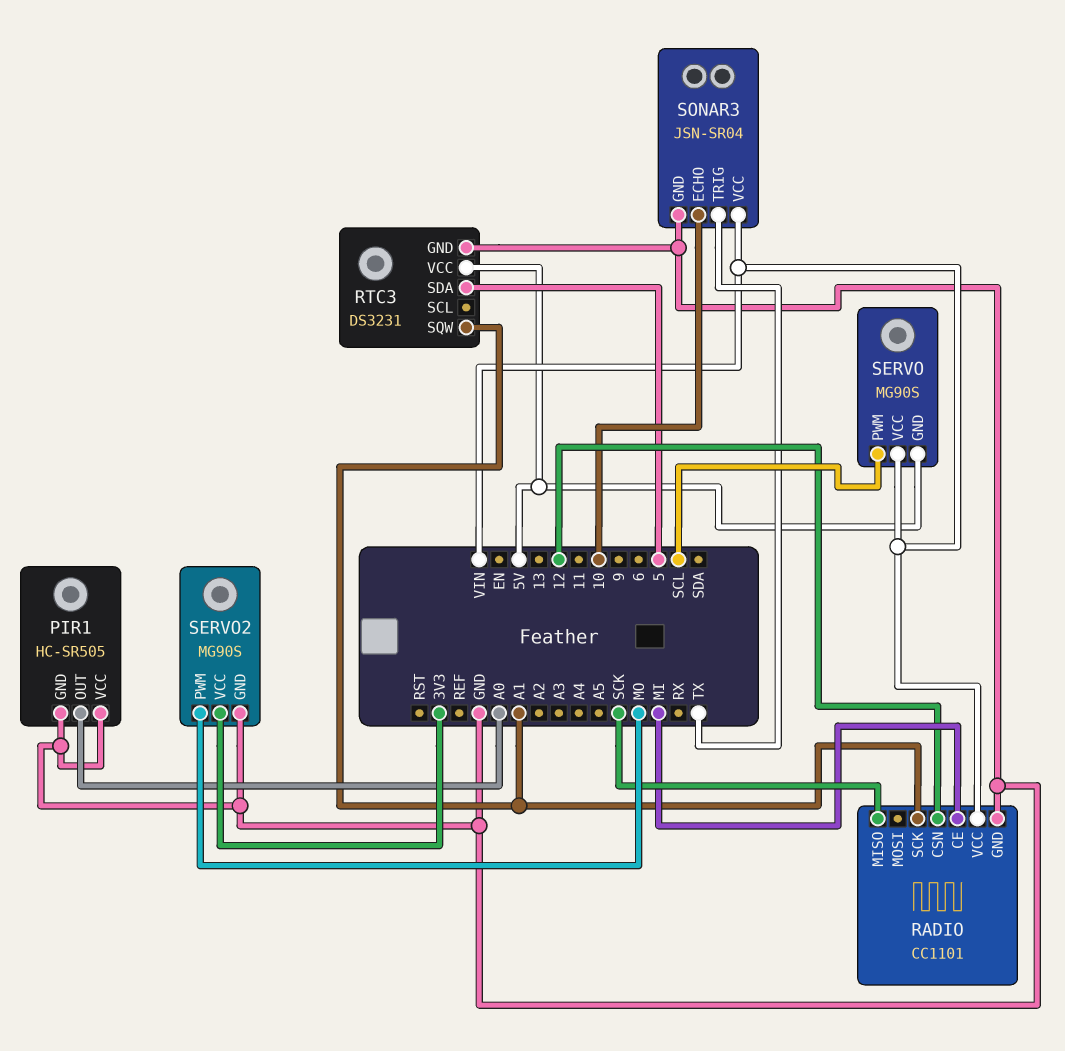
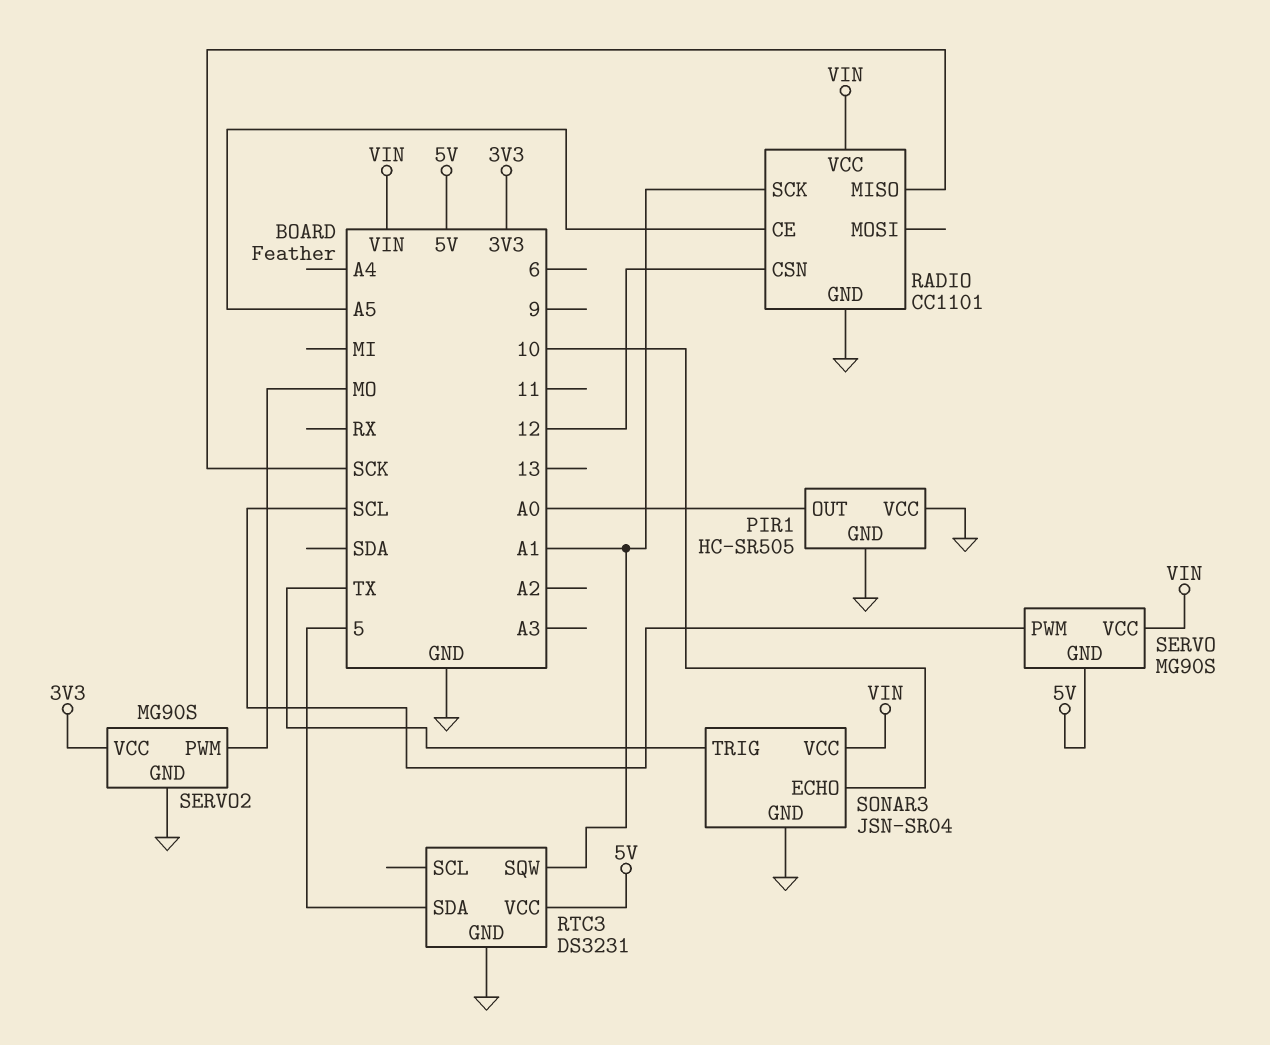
RADIO pin CE: MI -> A5

